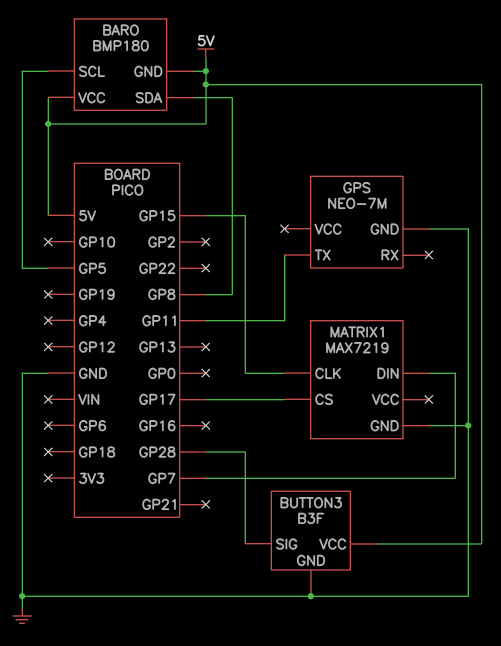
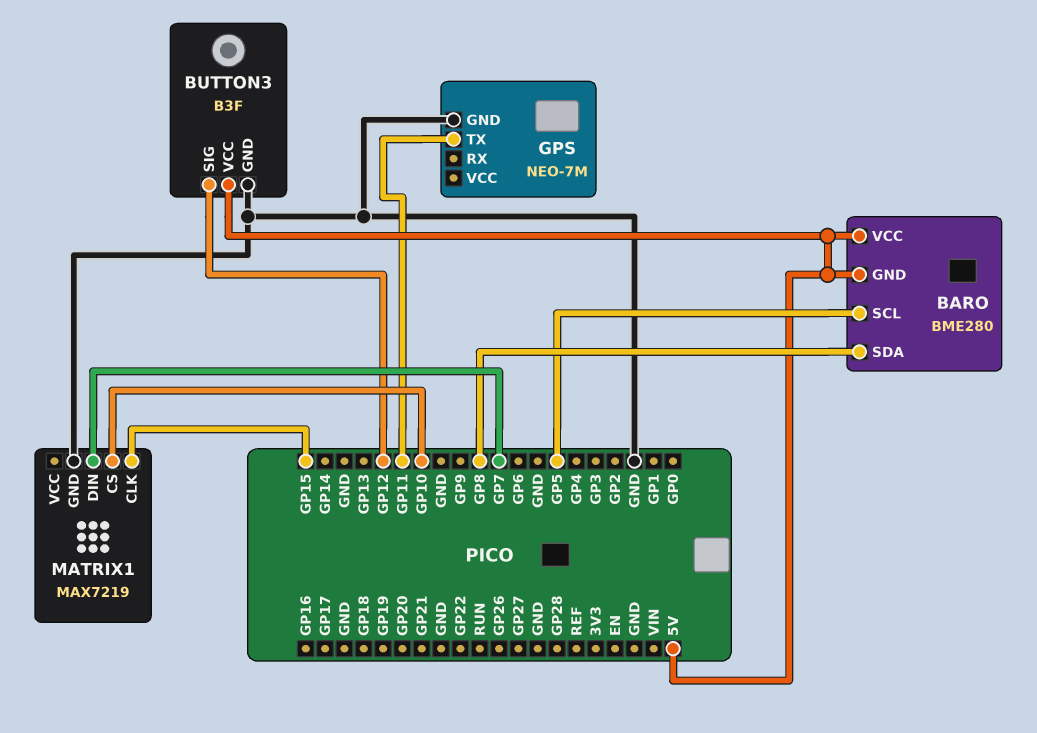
BARO: BMP180 -> BME280
BUTTON3 pin SIG: GP28 -> GP12
MATRIX1 pin CS: GP17 -> GP10

